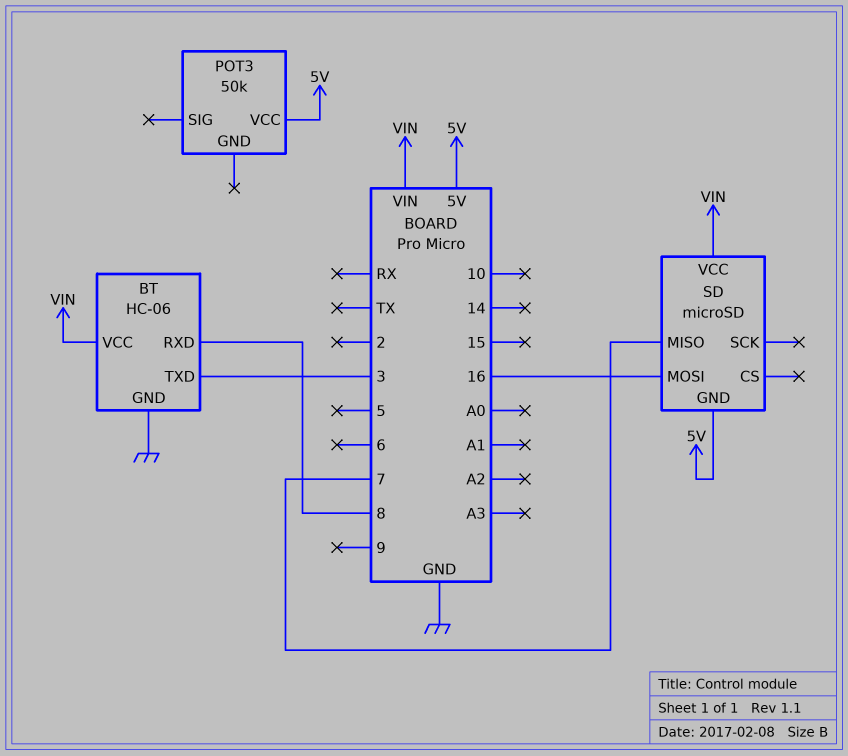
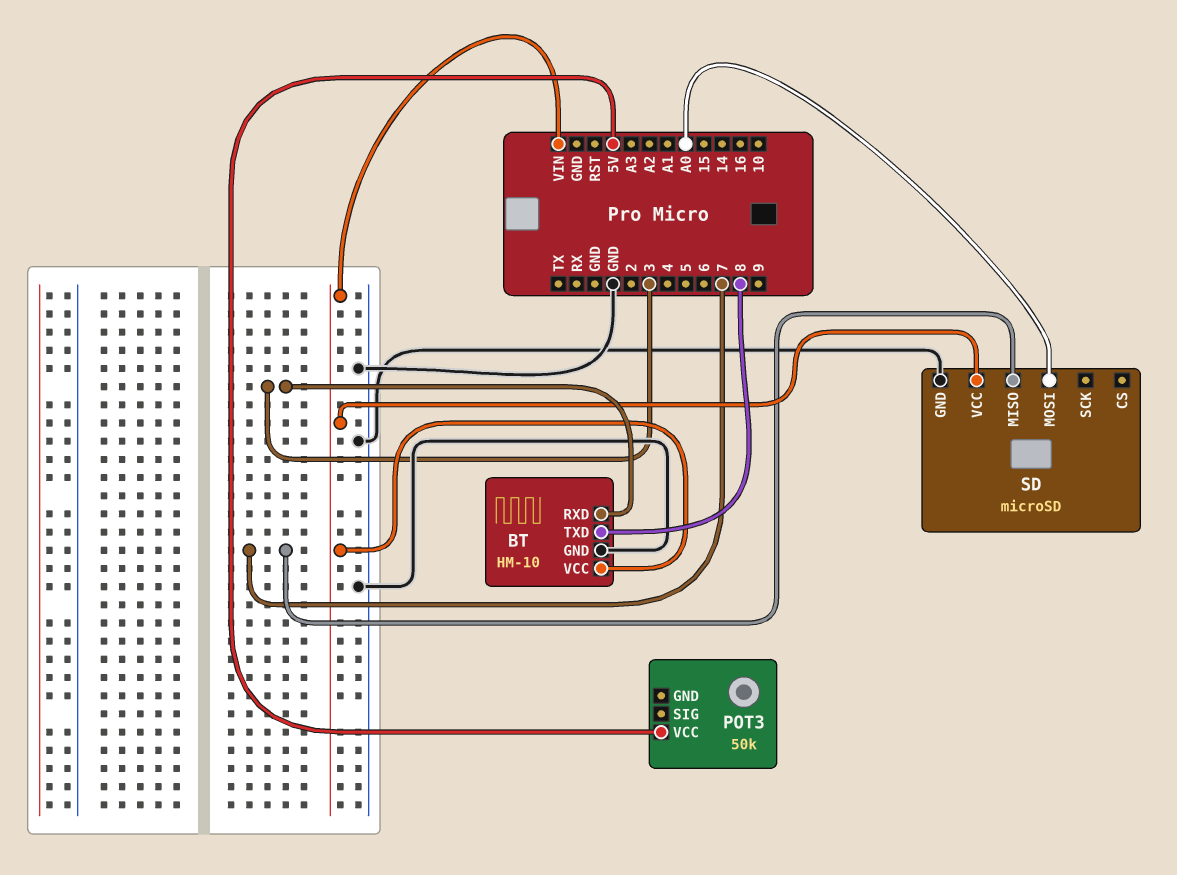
BT: HC-06 -> HM-10
BT pin RXD: 8 -> 3
BT pin TXD: 3 -> 8
SD pin GND: 5V -> GND
SD pin MOSI: 16 -> A0

